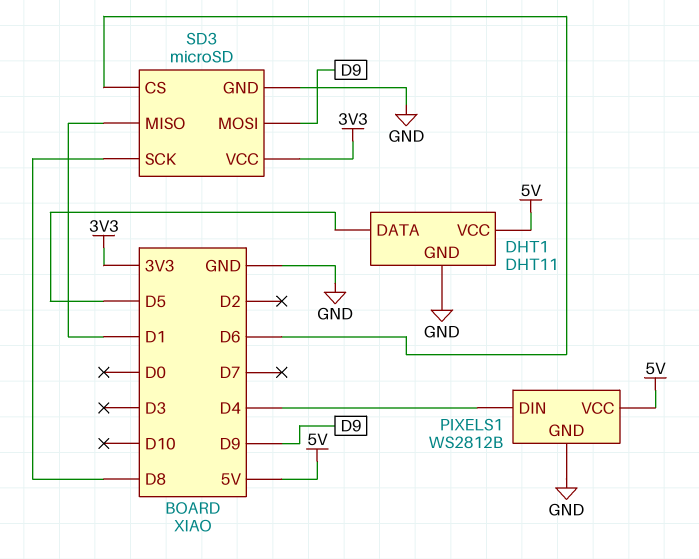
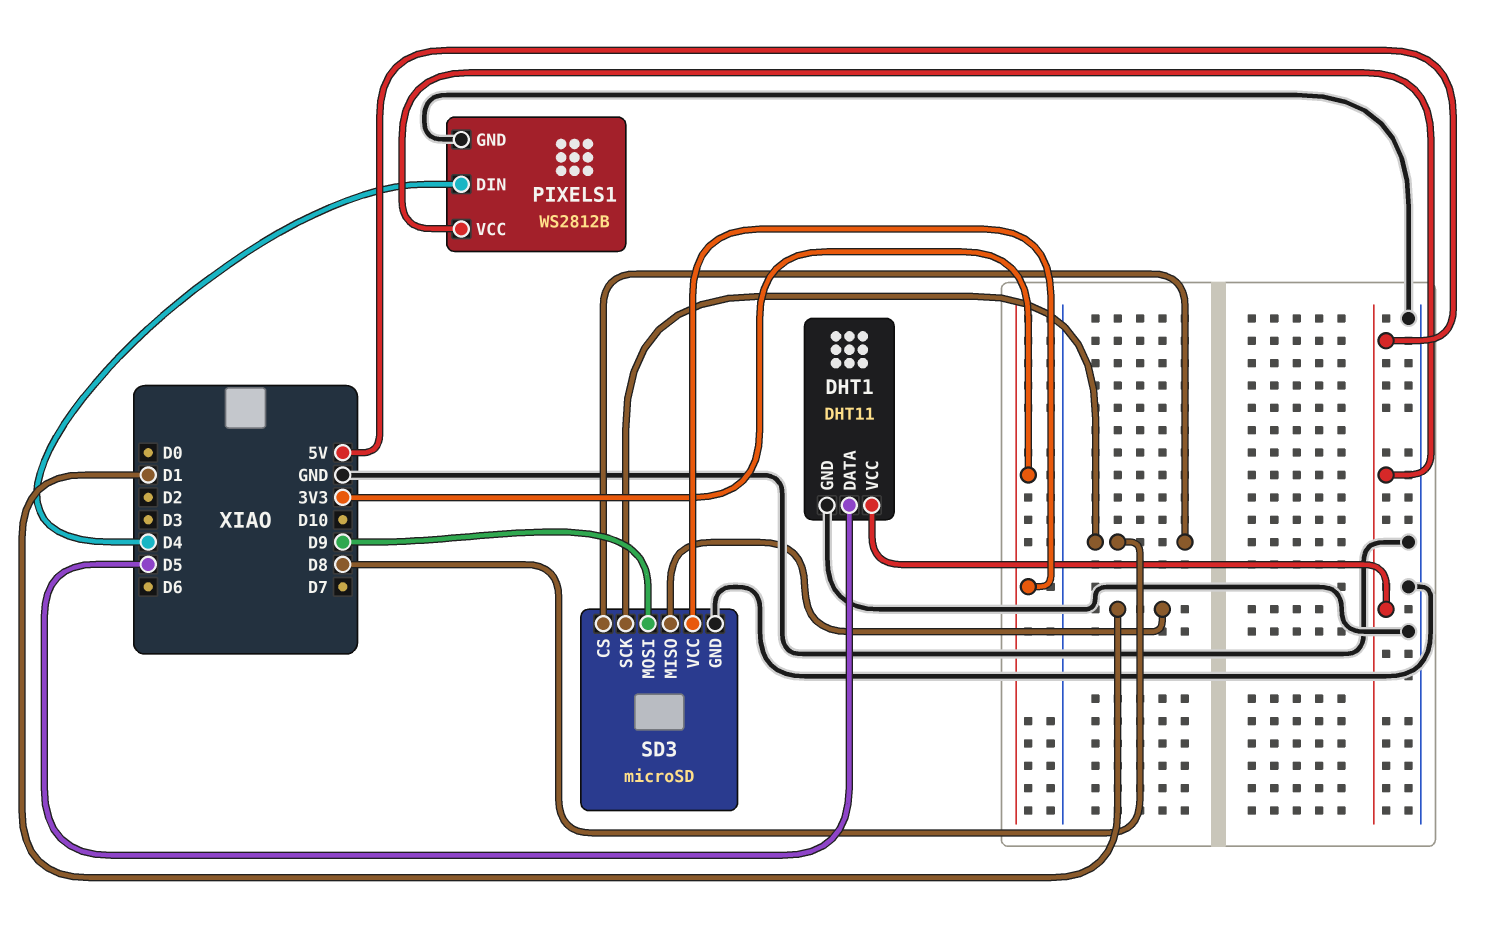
SD3 pin CS: D6 -> D8

